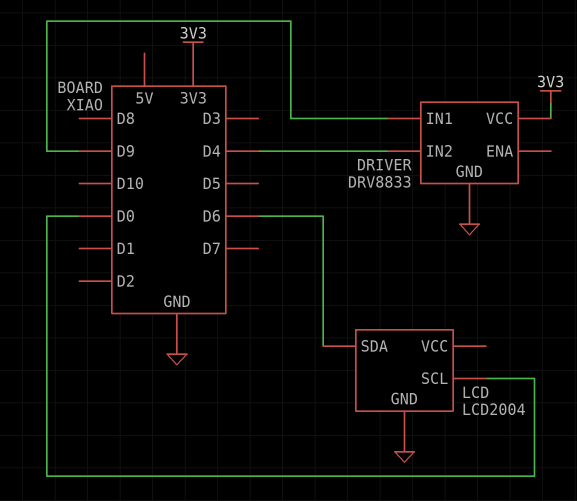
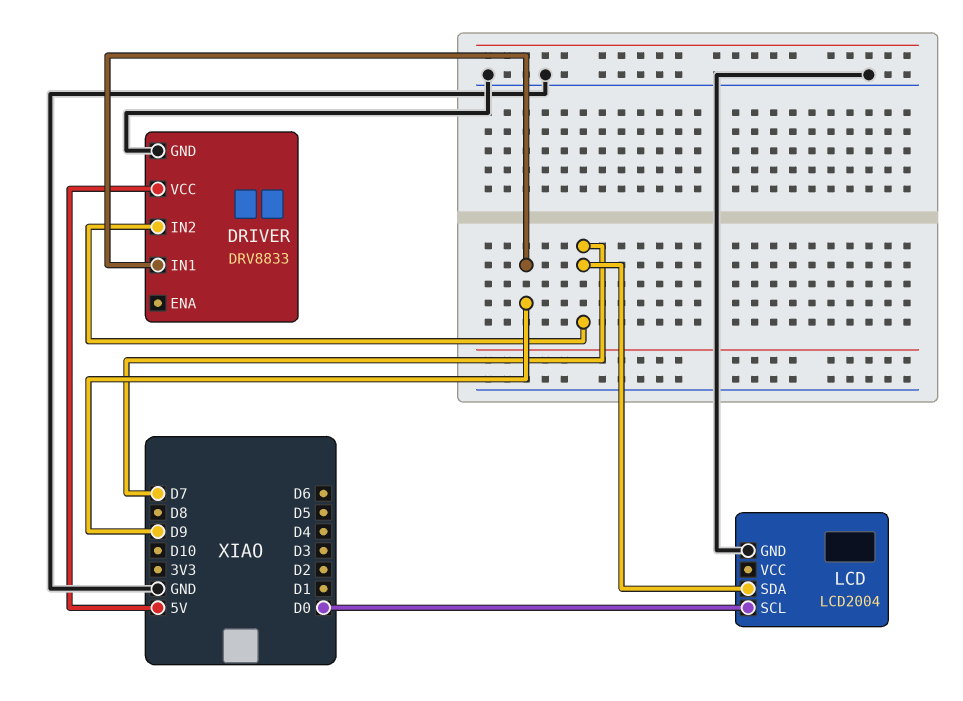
DRIVER pin IN2: D4 -> D7
DRIVER pin VCC: 3V3 -> 5V
LCD pin SDA: D6 -> D7

